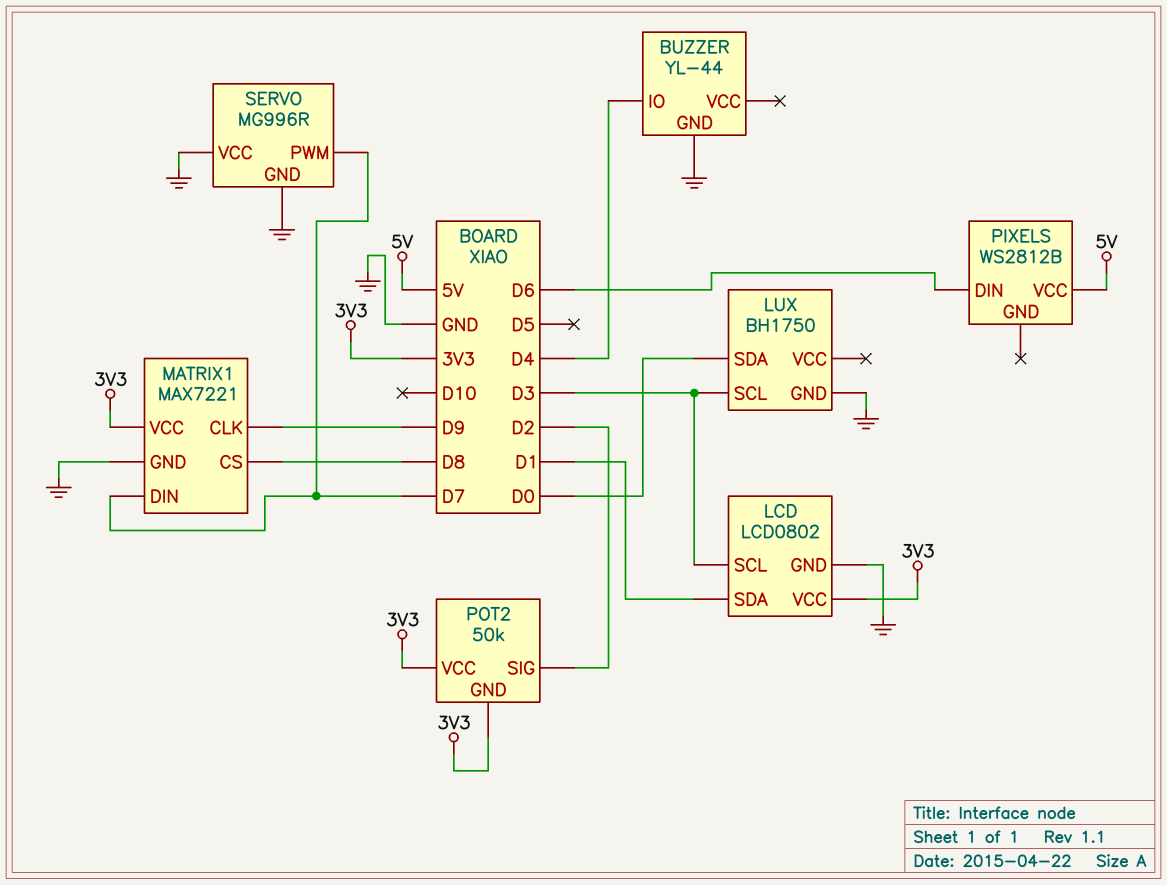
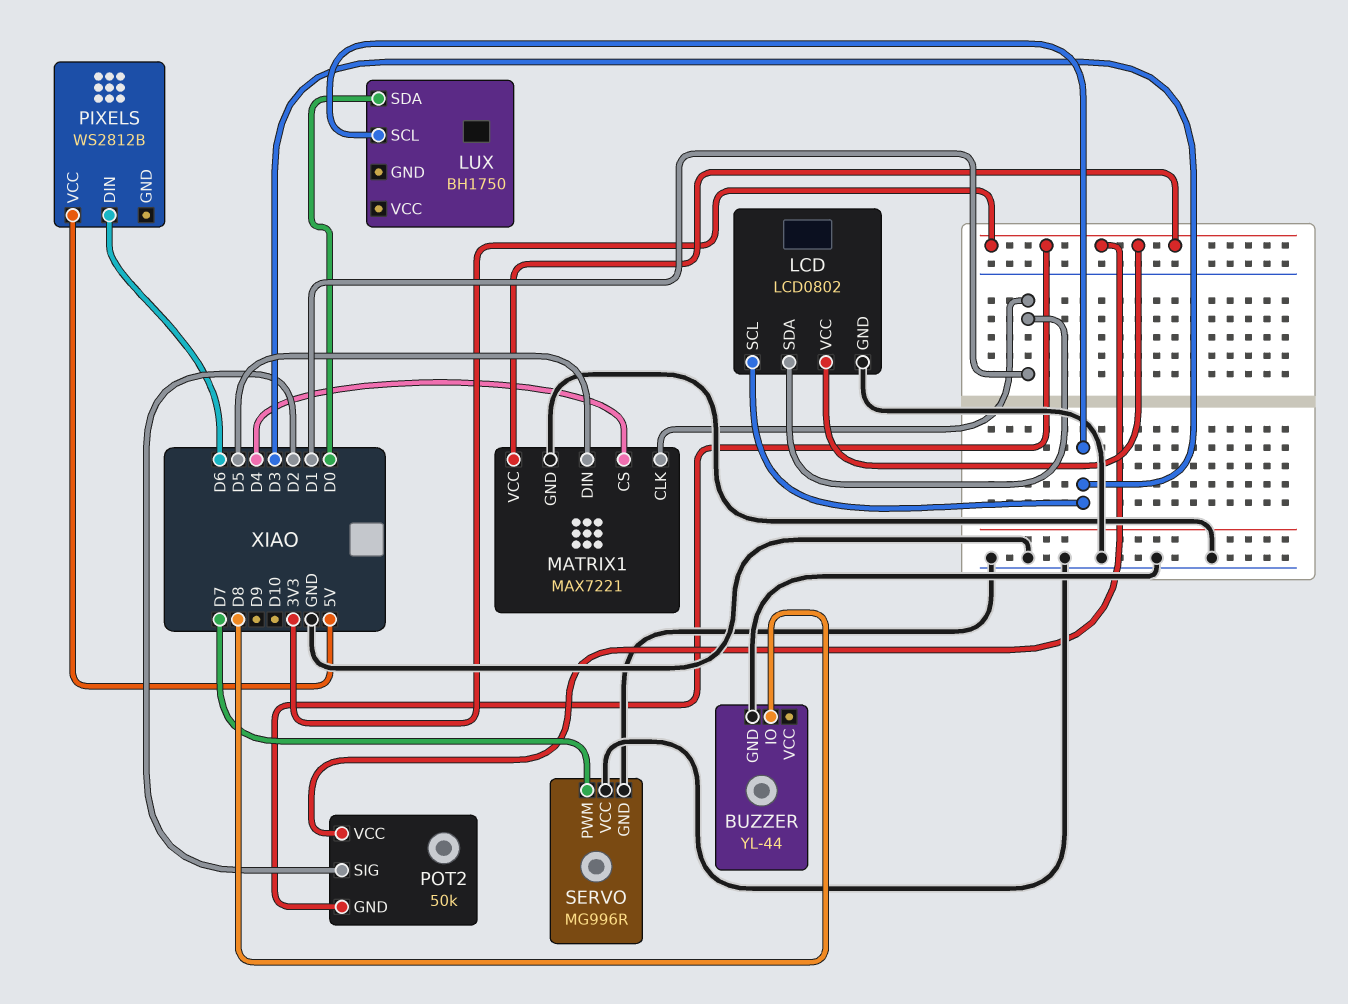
BUZZER pin IO: D4 -> D8
LUX pin GND: GND -> none
MATRIX1 pin CLK: D9 -> D1
MATRIX1 pin CS: D8 -> D4
MATRIX1 pin DIN: D7 -> D5

